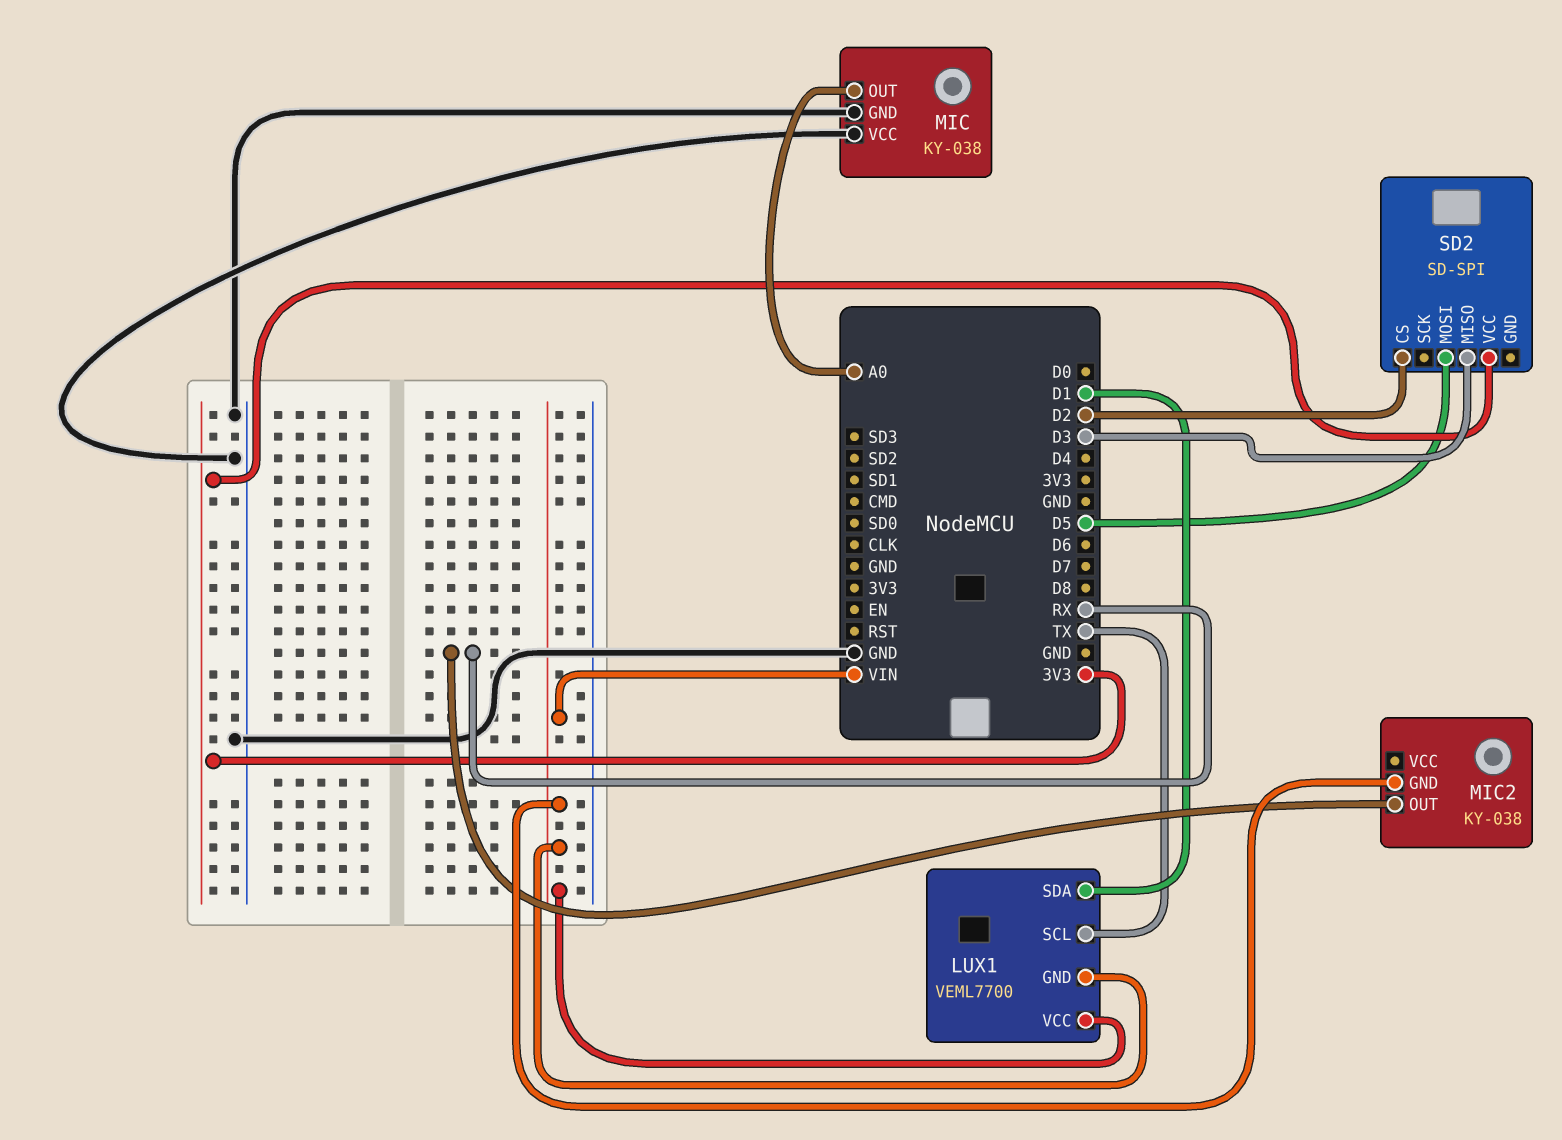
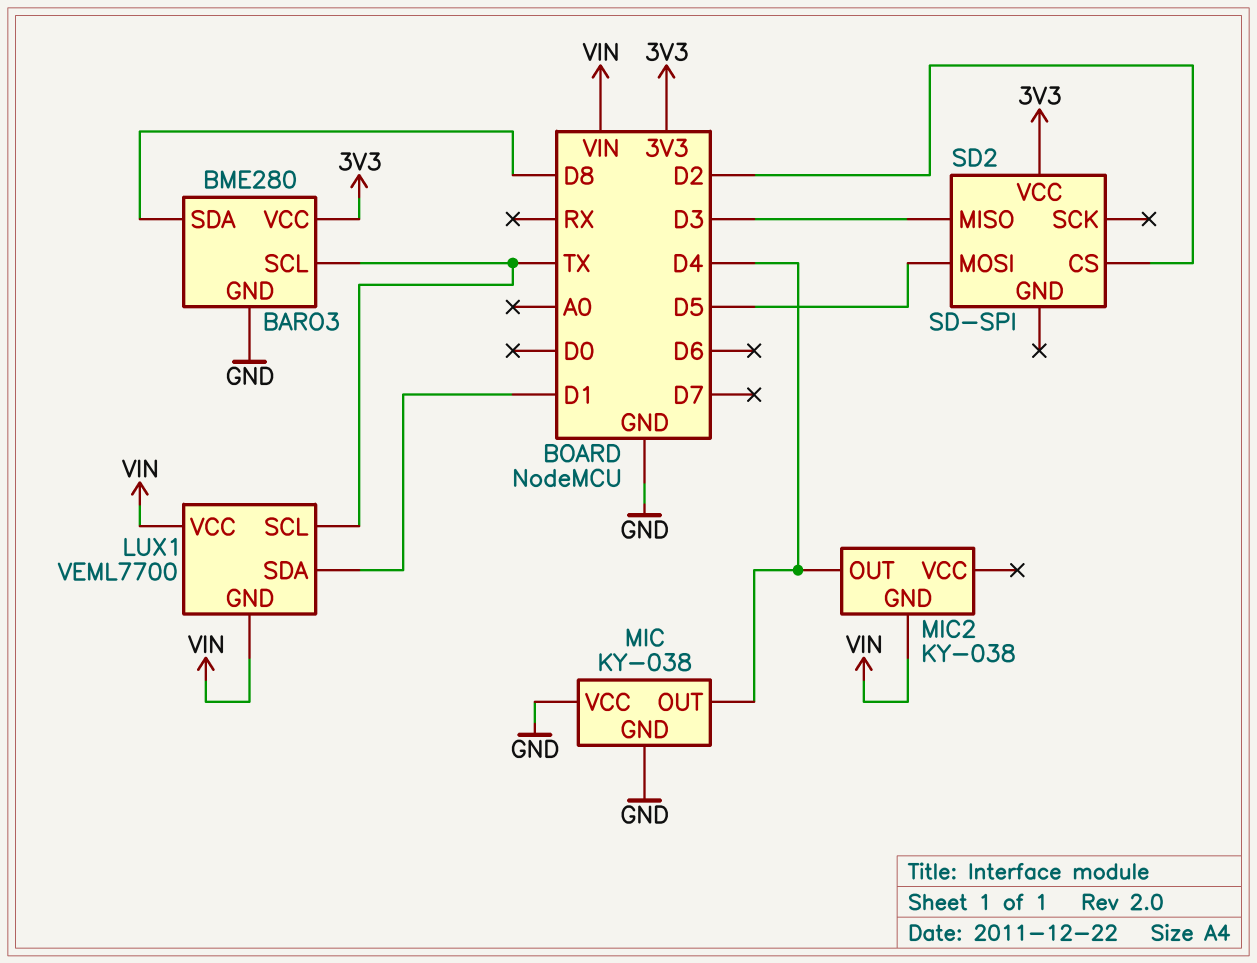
BARO3: none -> BME280
BARO3 pin GND: none -> GND
BARO3 pin SCL: none -> TX
BARO3 pin SDA: none -> D8
BARO3 pin VCC: none -> 3V3
MIC pin OUT: A0 -> D4
MIC2 pin OUT: RX -> D4

